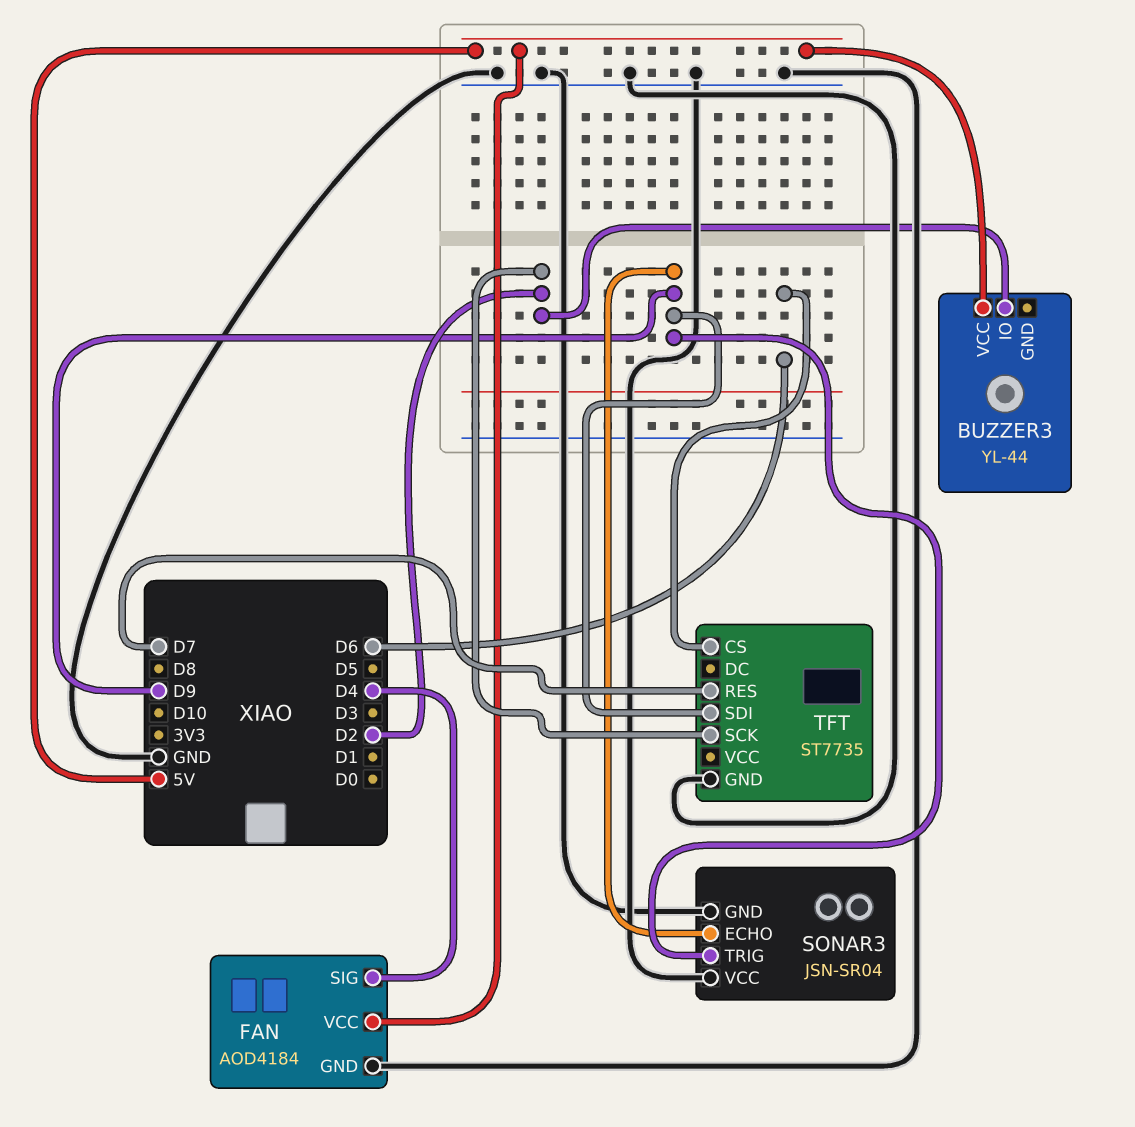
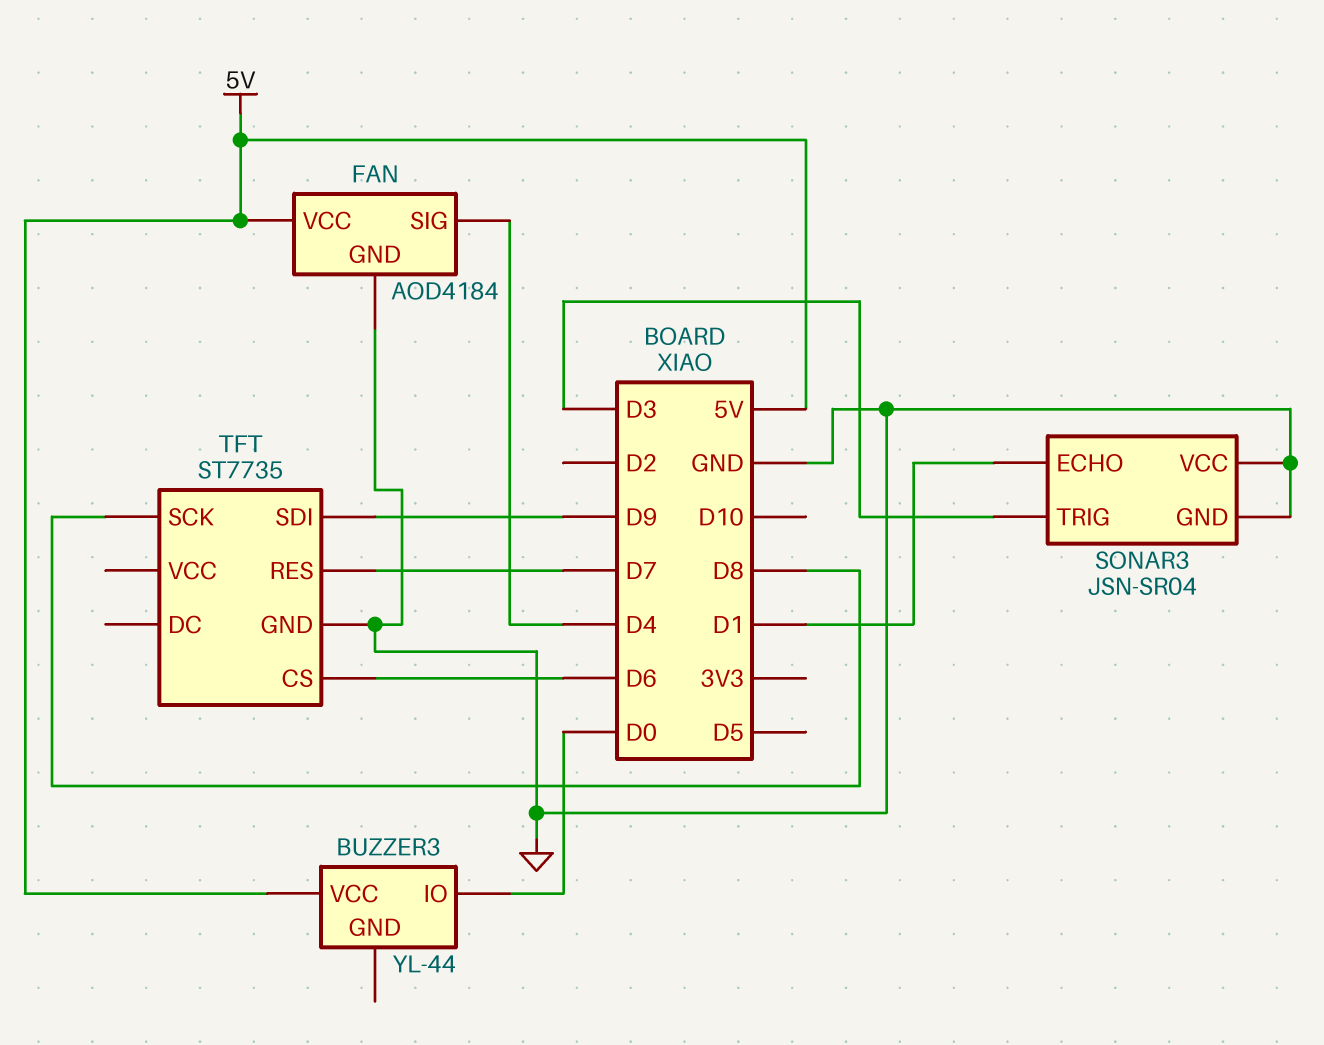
BUZZER3 pin IO: D2 -> D0
SONAR3 pin ECHO: D9 -> D1
SONAR3 pin TRIG: D9 -> D3
TFT pin SCK: D2 -> D8

